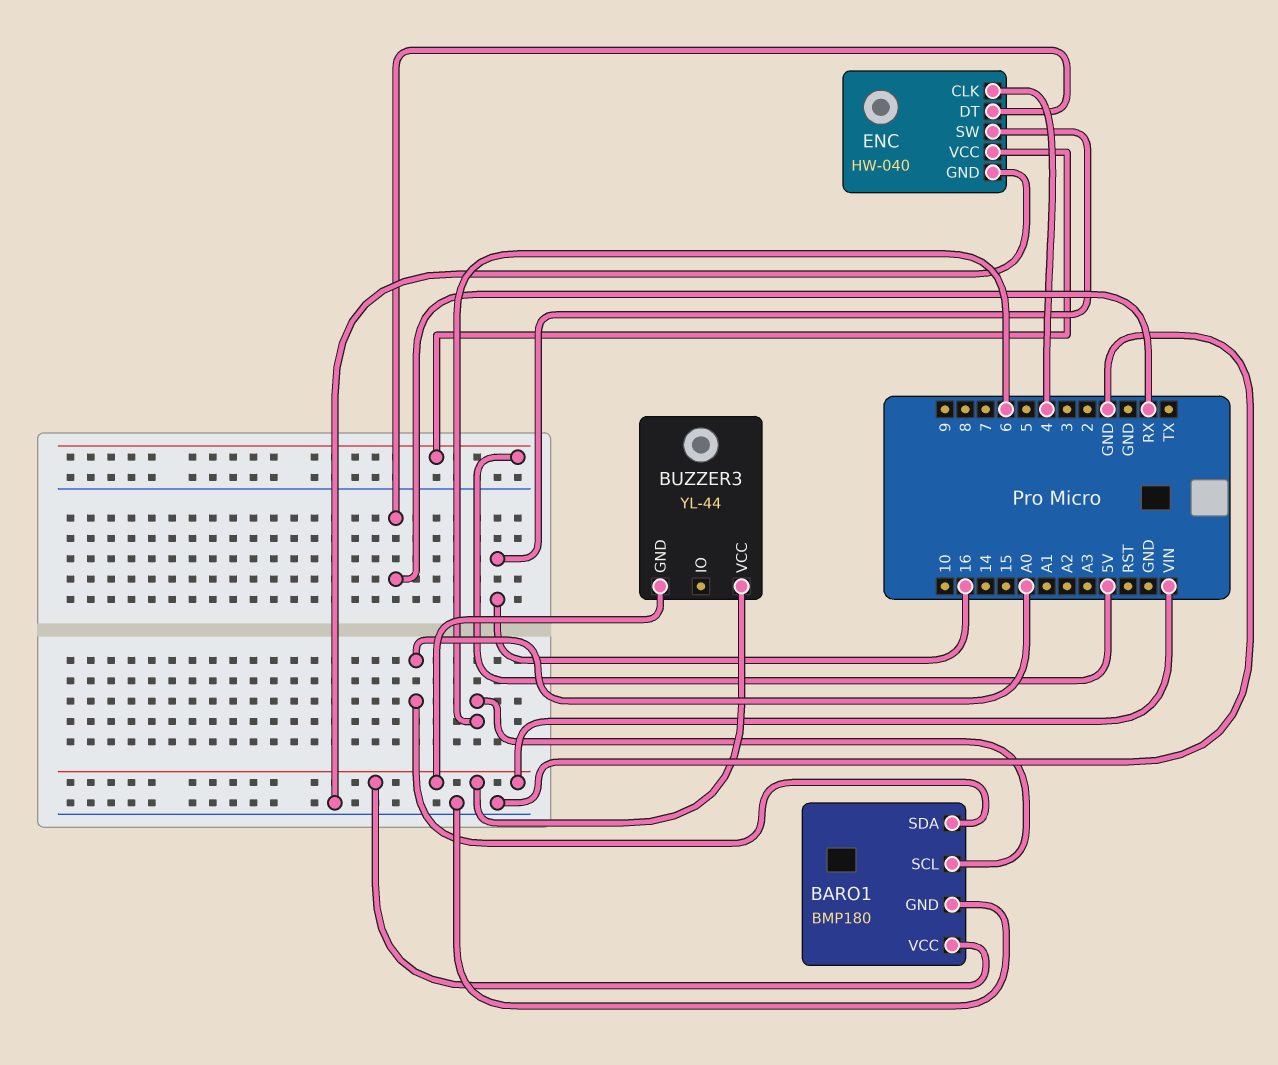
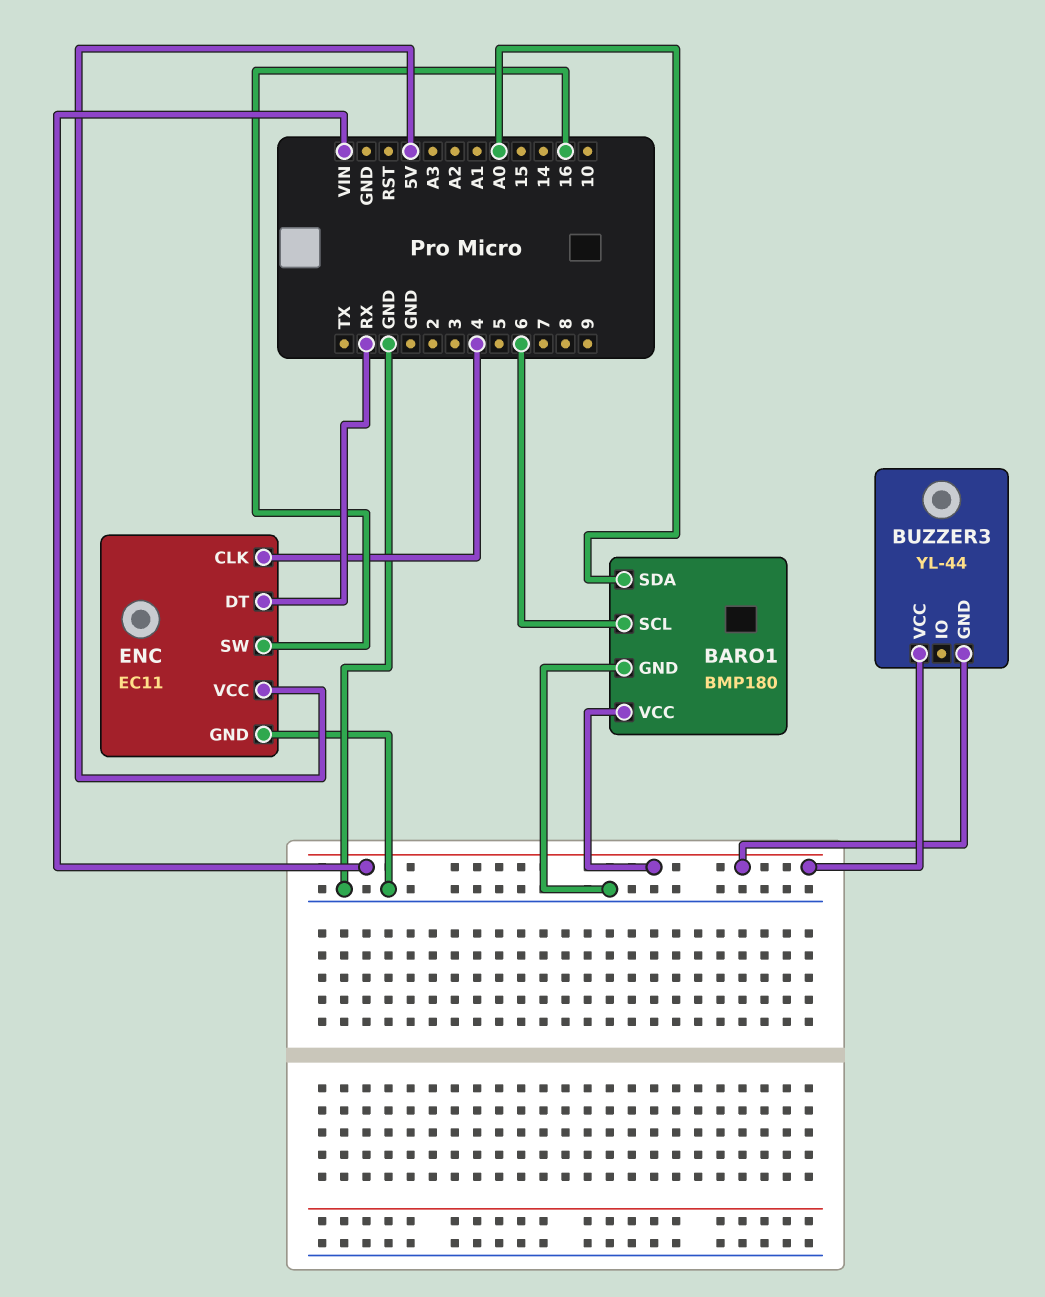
ENC: HW-040 -> EC11

